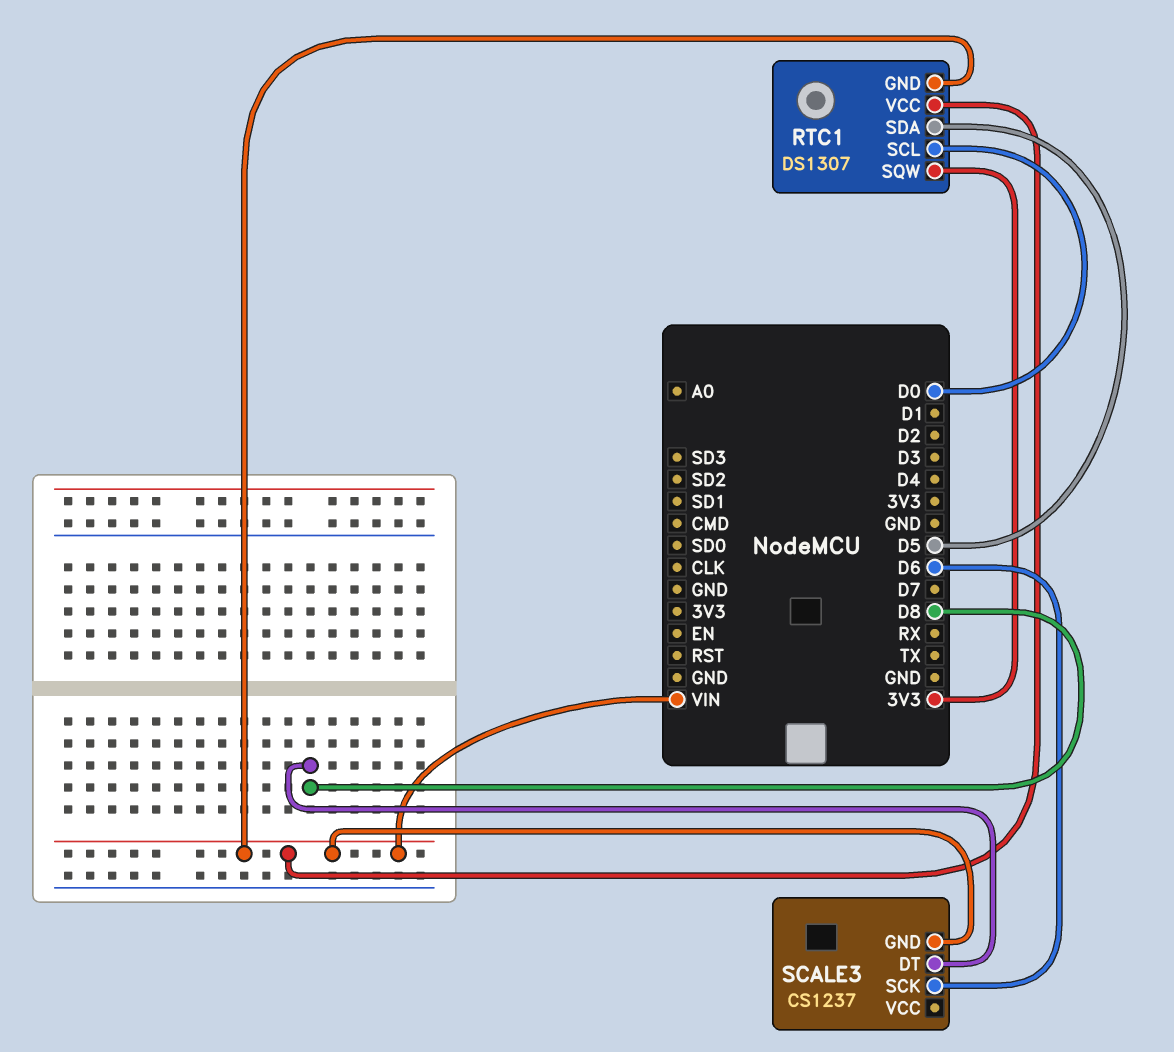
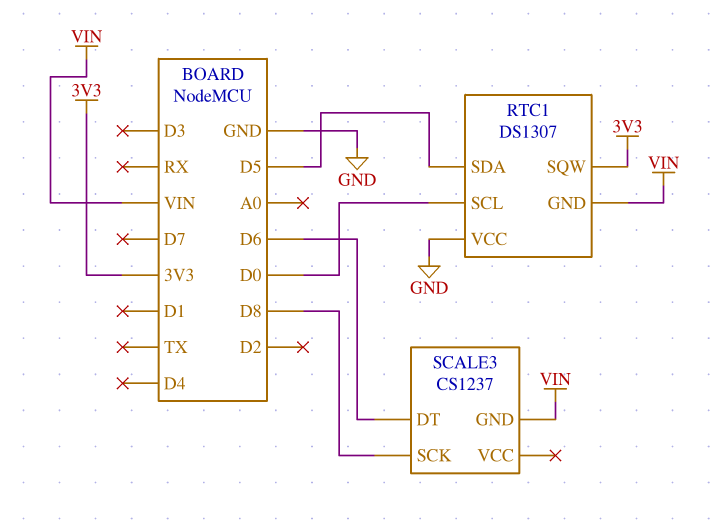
RTC1 pin VCC: VIN -> GND
SCALE3 pin DT: D8 -> D6
SCALE3 pin SCK: D6 -> D8

